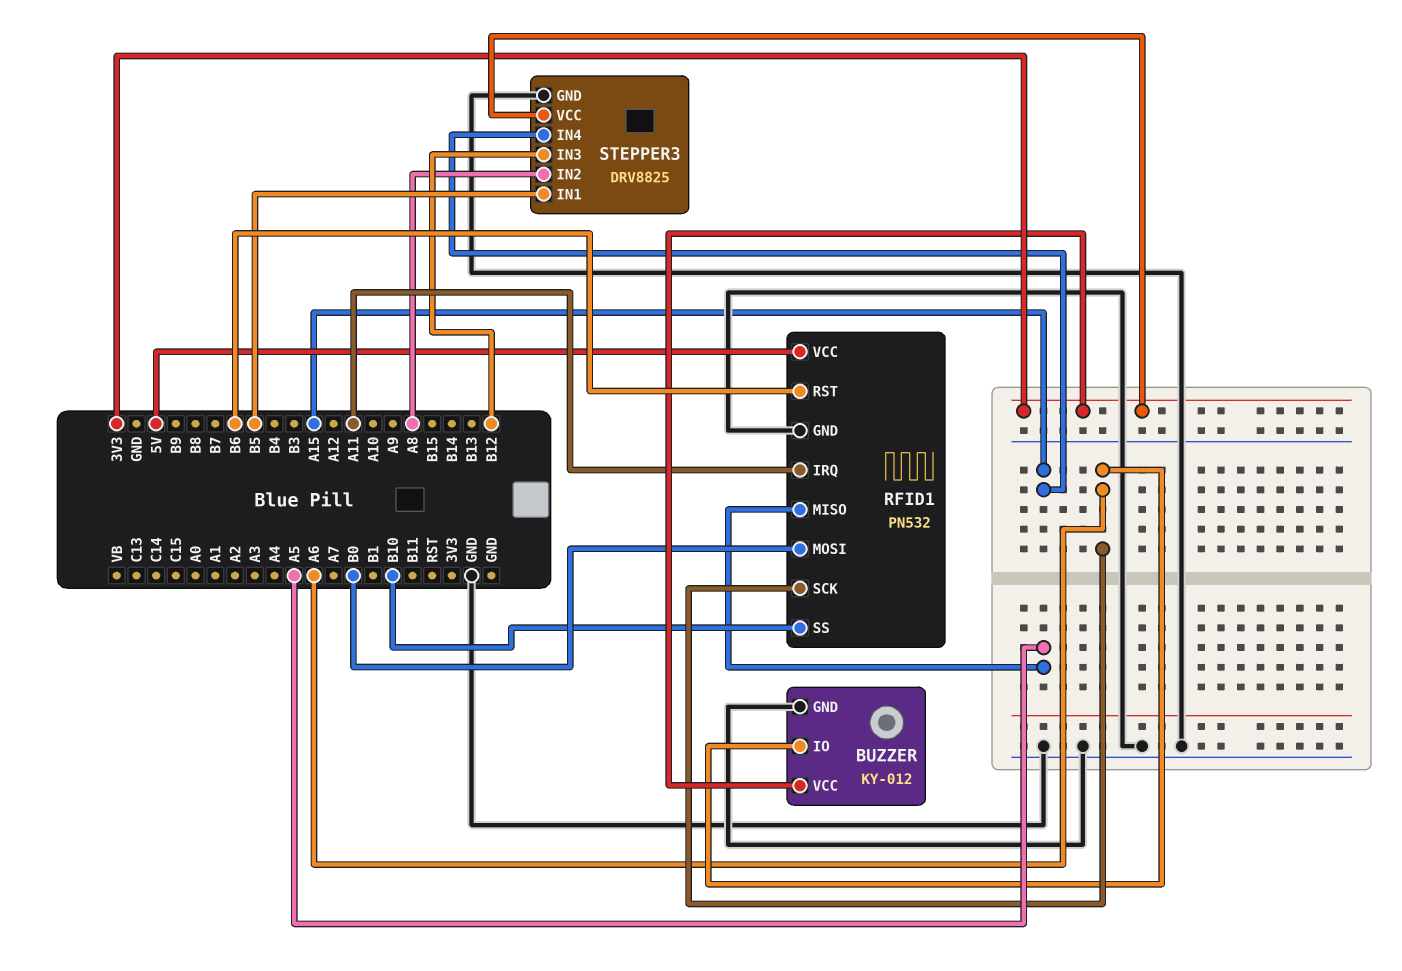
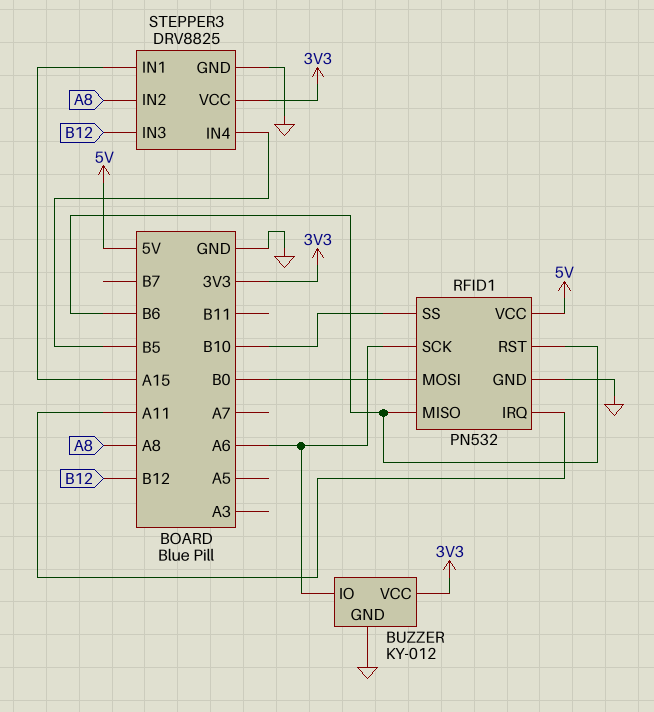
RFID1 pin MISO: A5 -> B6
STEPPER3 pin IN1: B5 -> A15
STEPPER3 pin IN4: A15 -> B5

